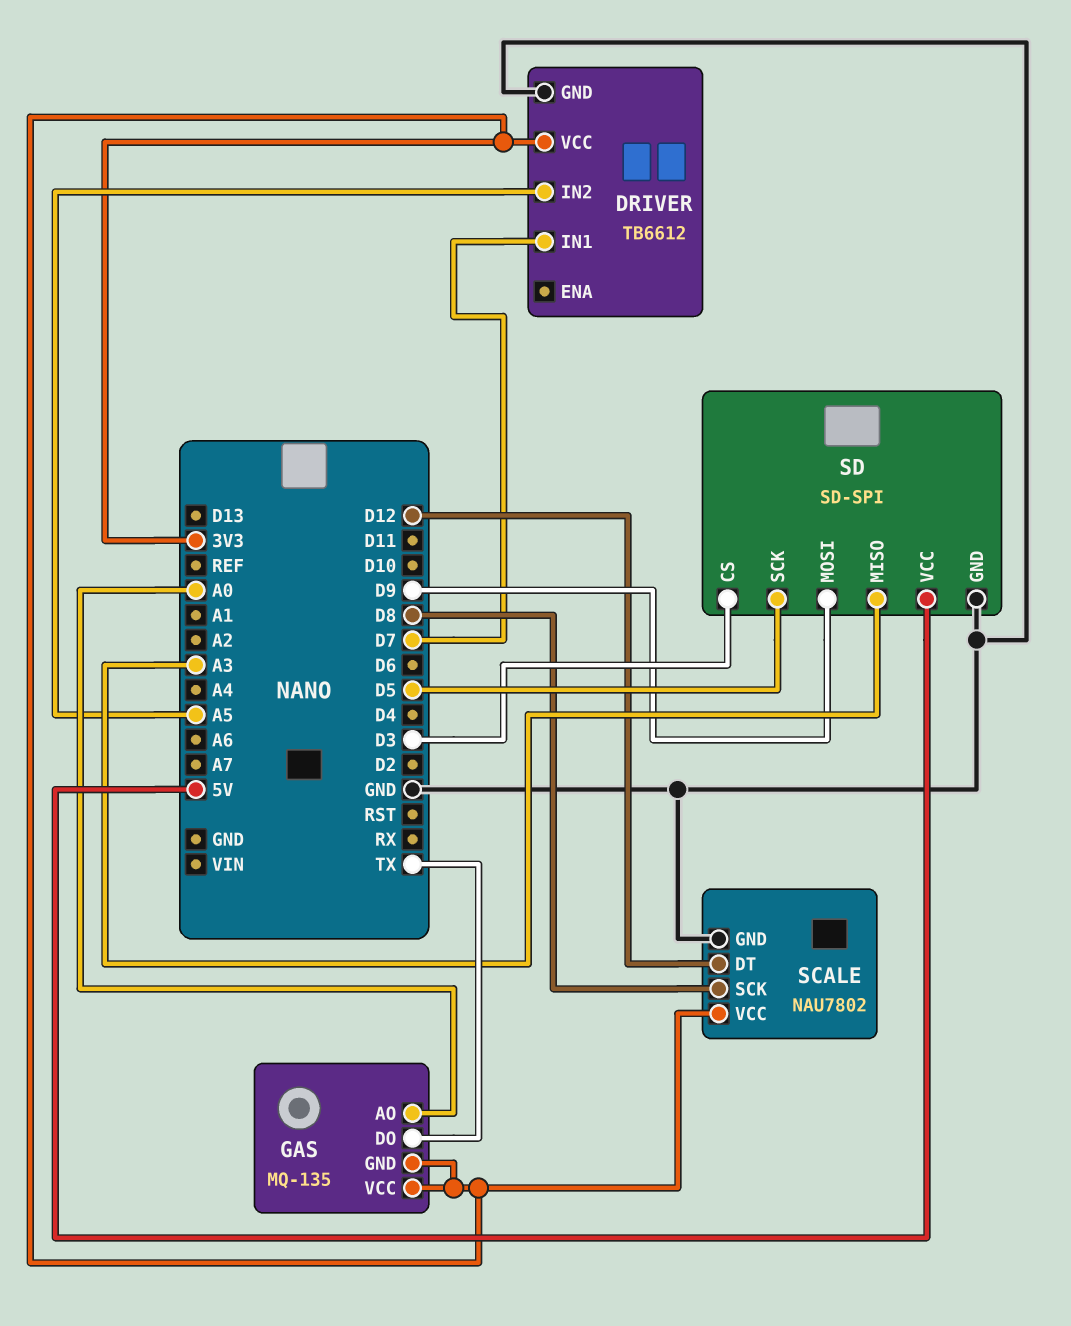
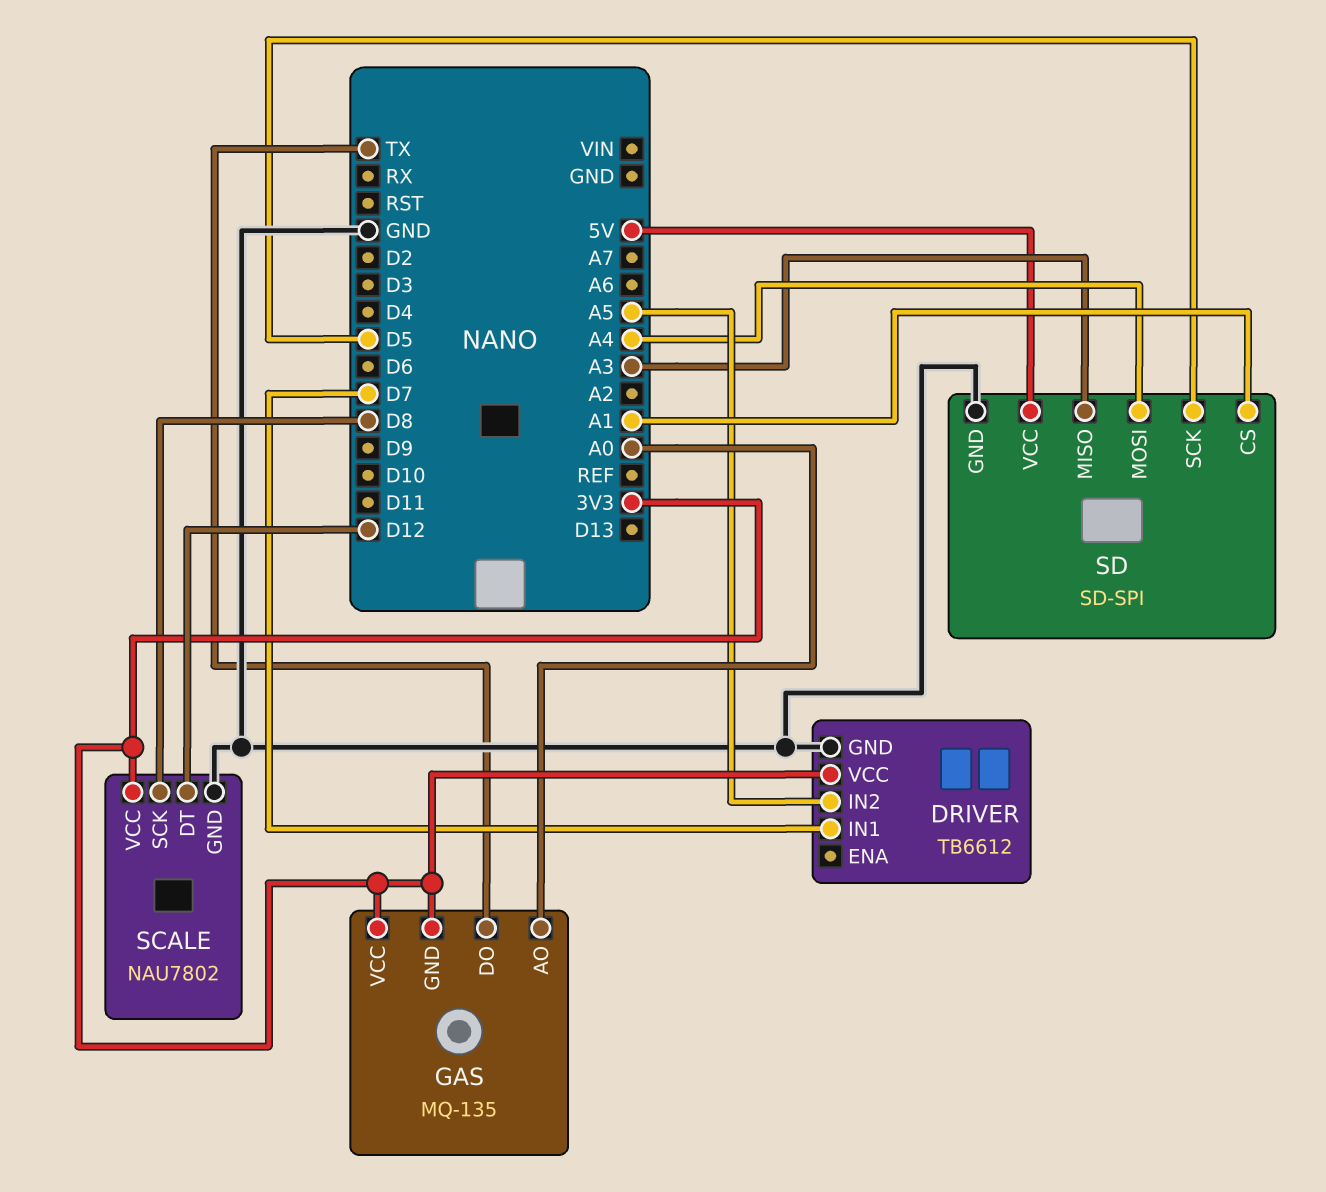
SD pin CS: D3 -> A1
SD pin MOSI: D9 -> A4

